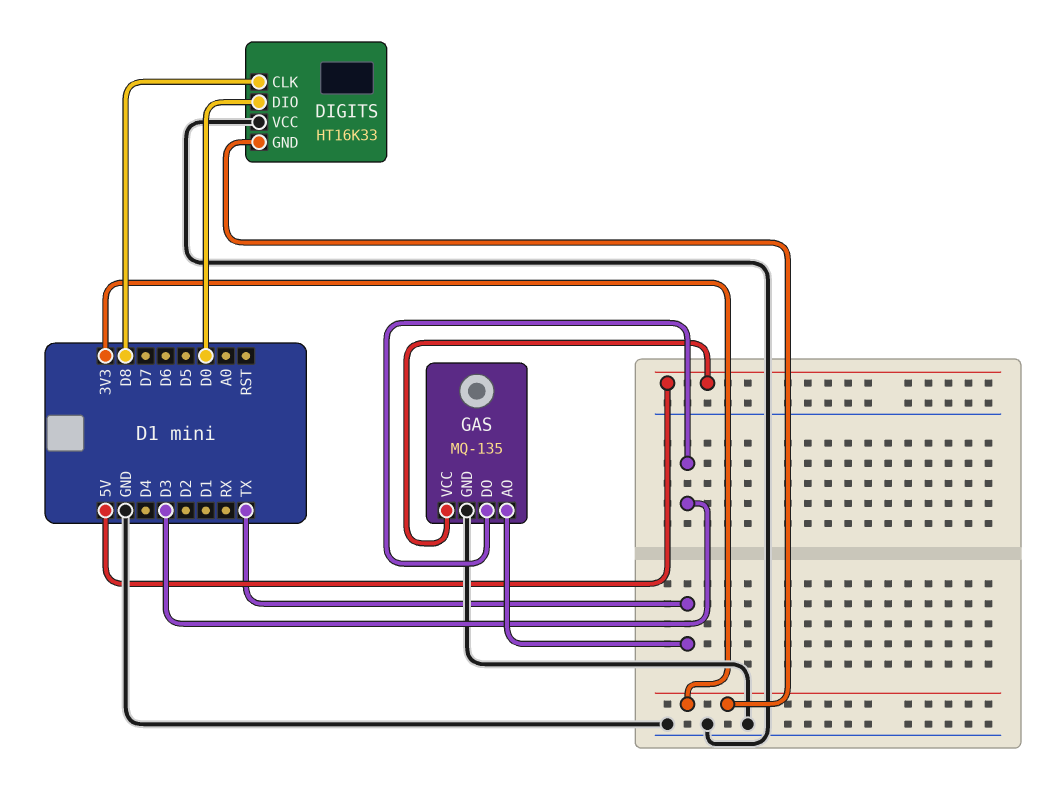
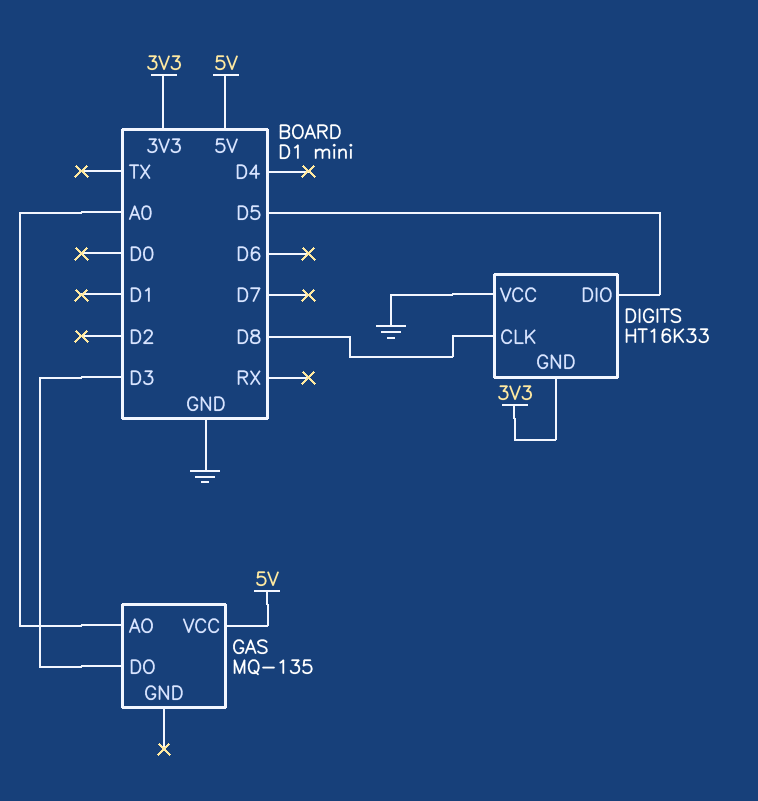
DIGITS pin DIO: D0 -> D5
GAS pin AO: TX -> A0
GAS pin GND: GND -> none

